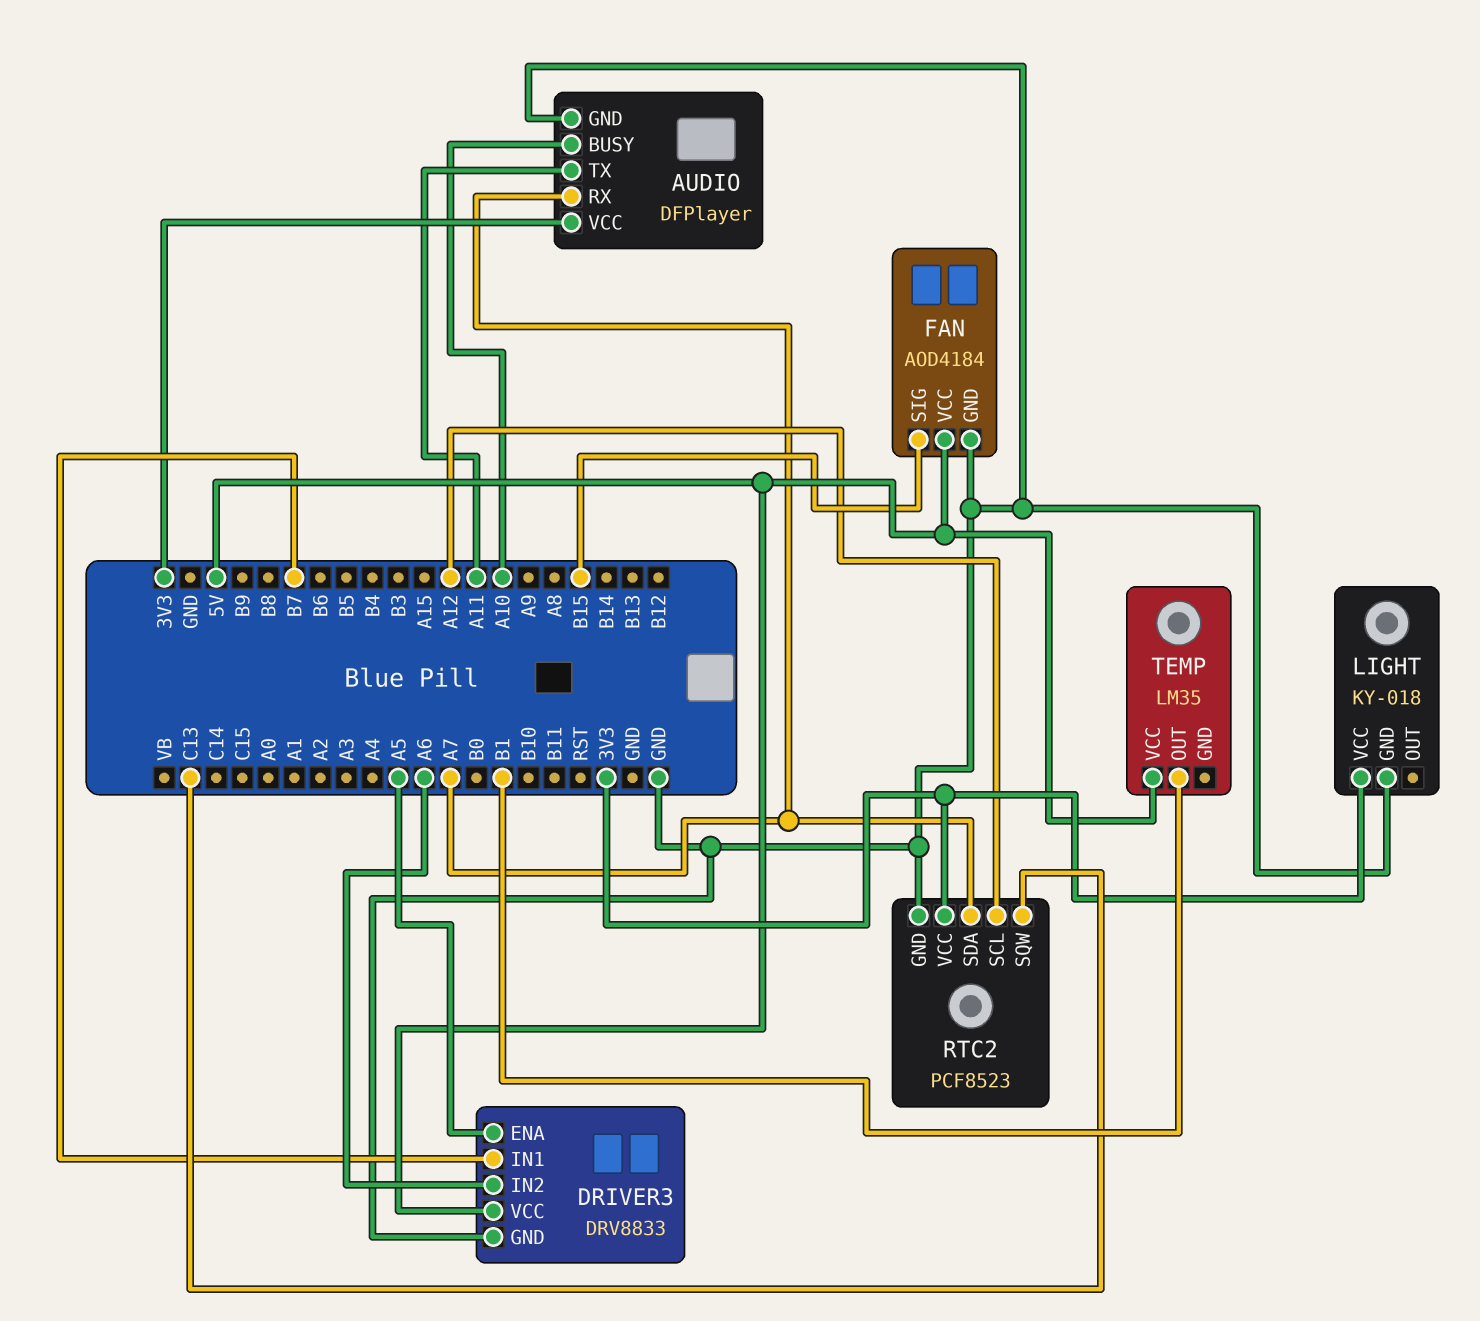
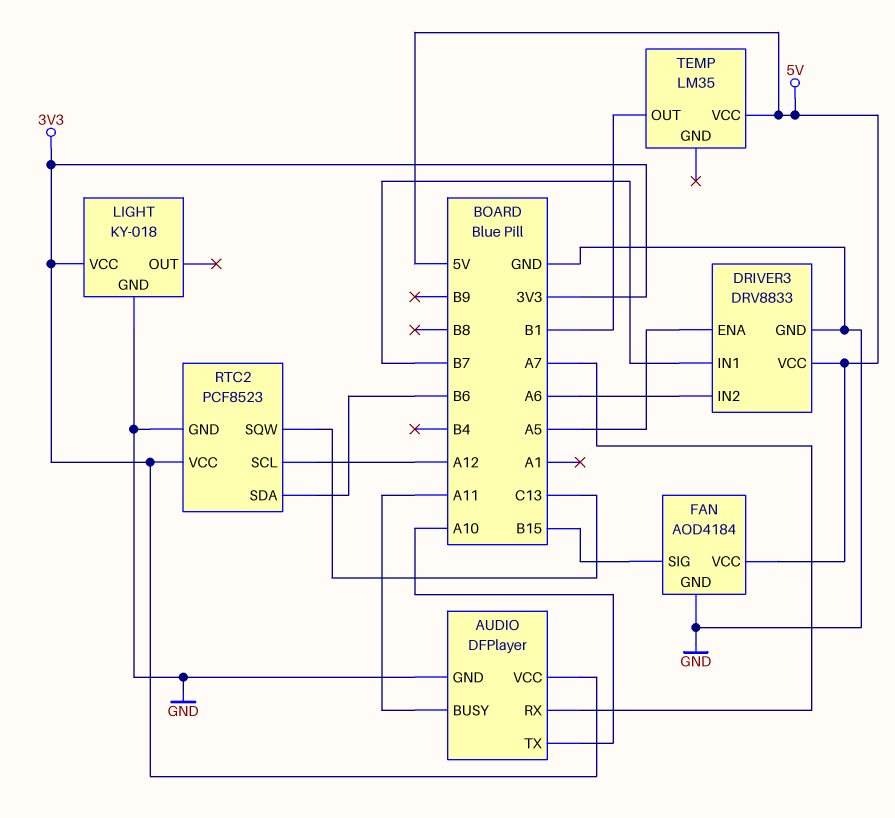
AUDIO pin BUSY: A10 -> A11
AUDIO pin TX: A11 -> A10
RTC2 pin SDA: A7 -> B6

